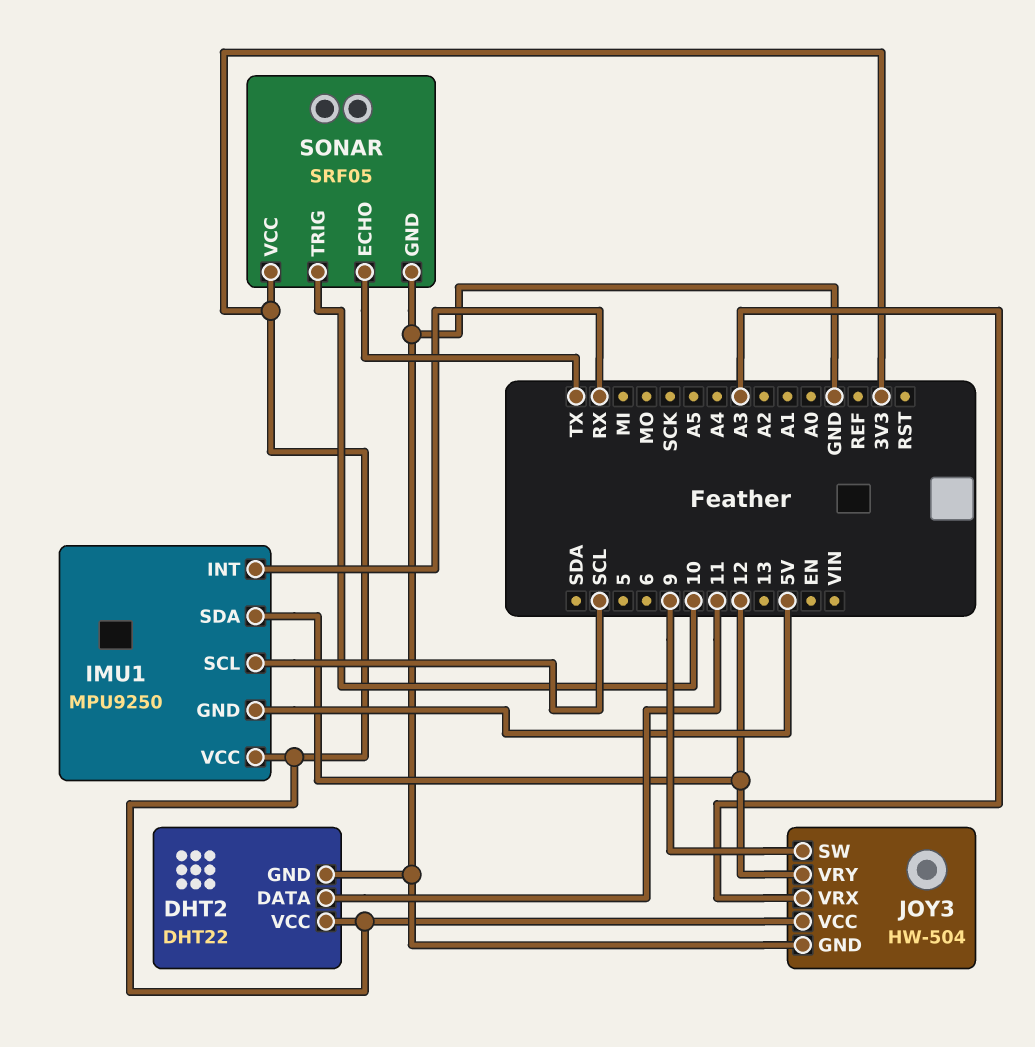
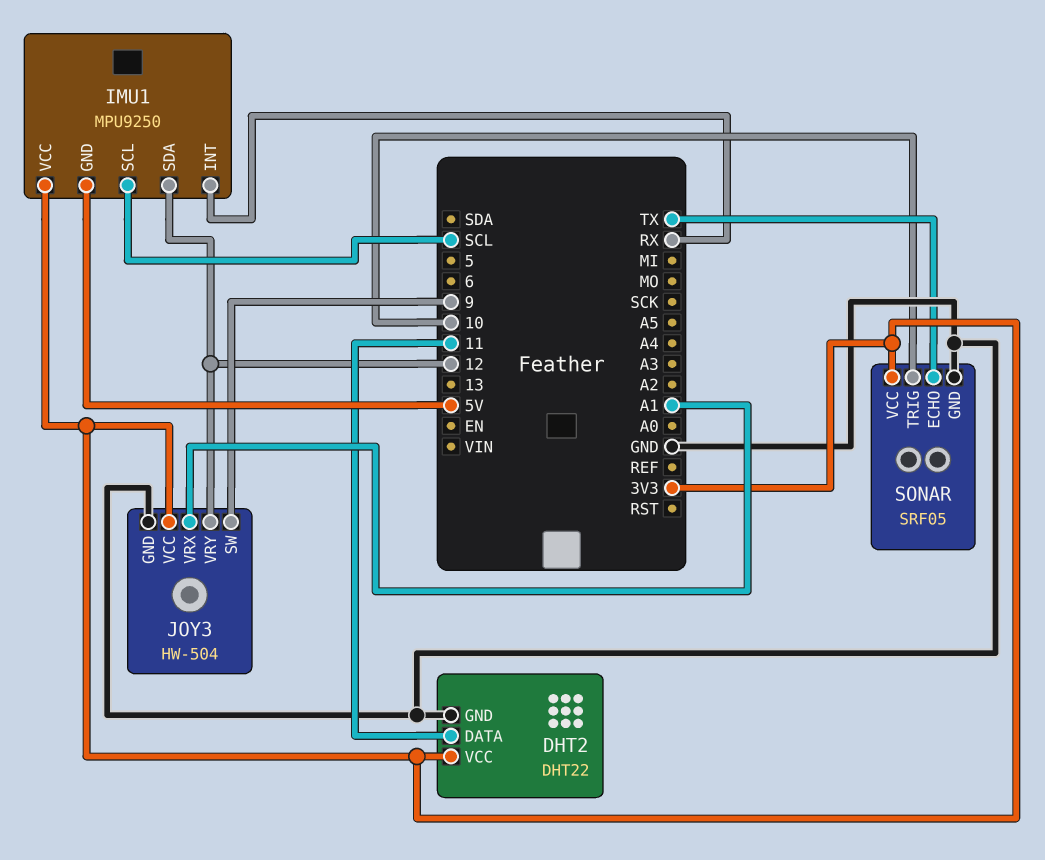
JOY3 pin VRX: A3 -> A1

